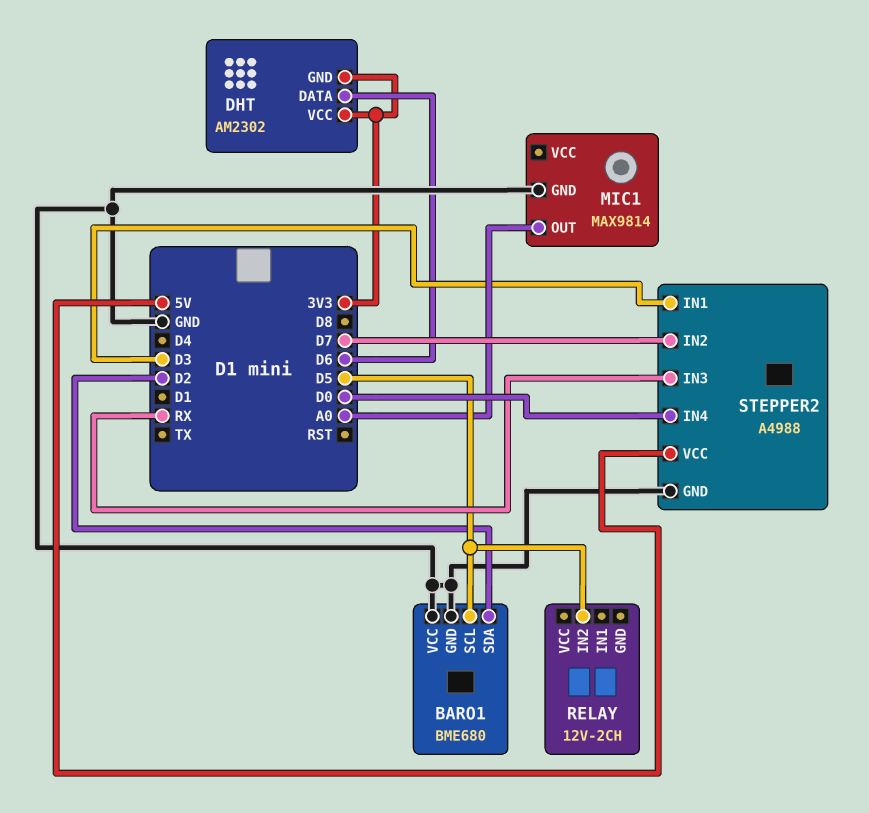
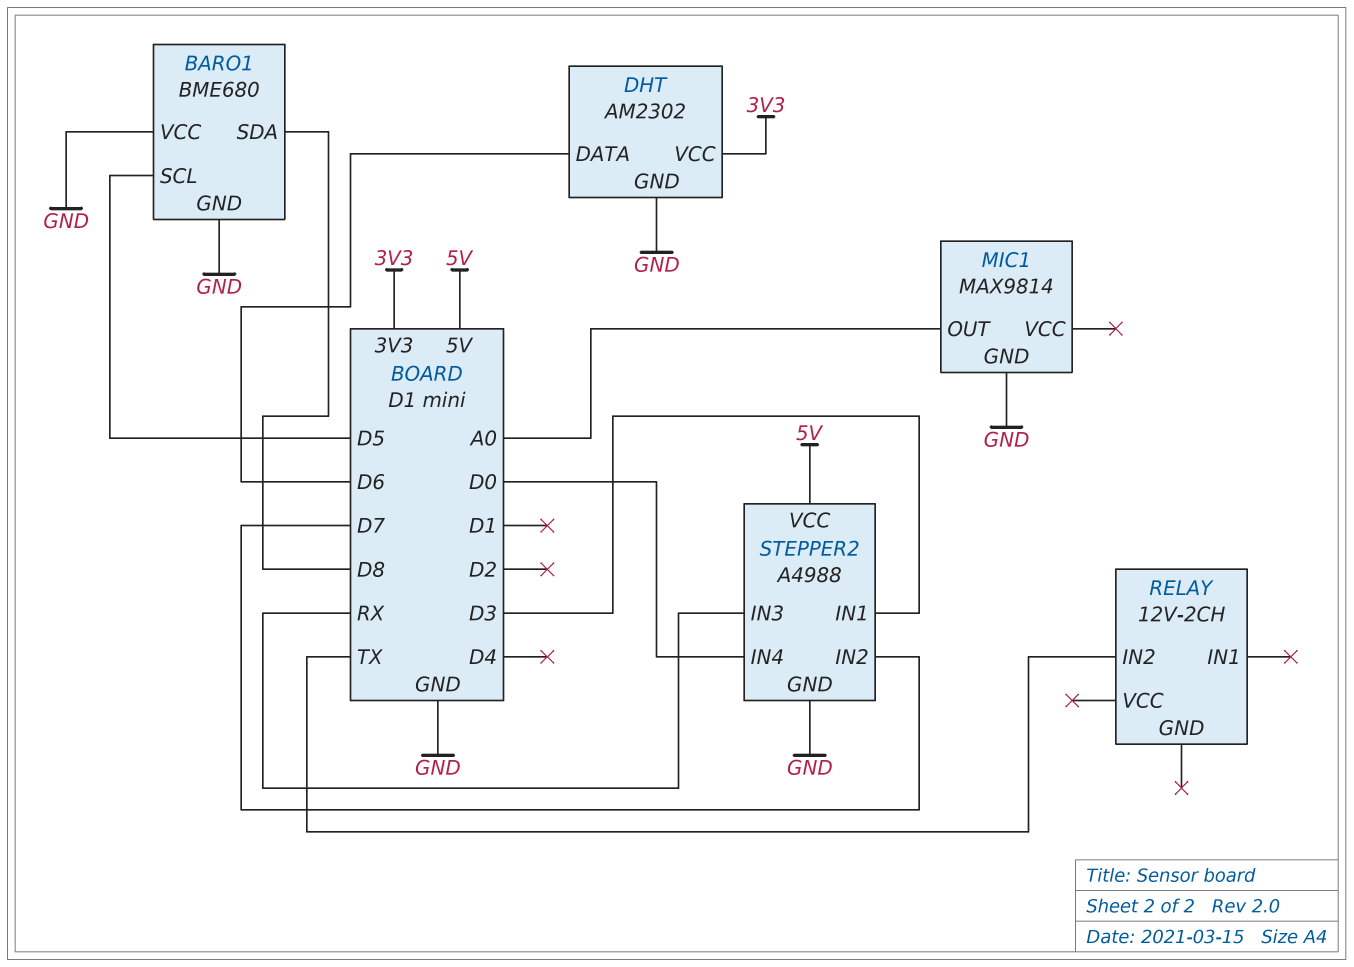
BARO1 pin SDA: D2 -> D8
DHT pin GND: 3V3 -> GND
RELAY pin IN2: D5 -> TX

